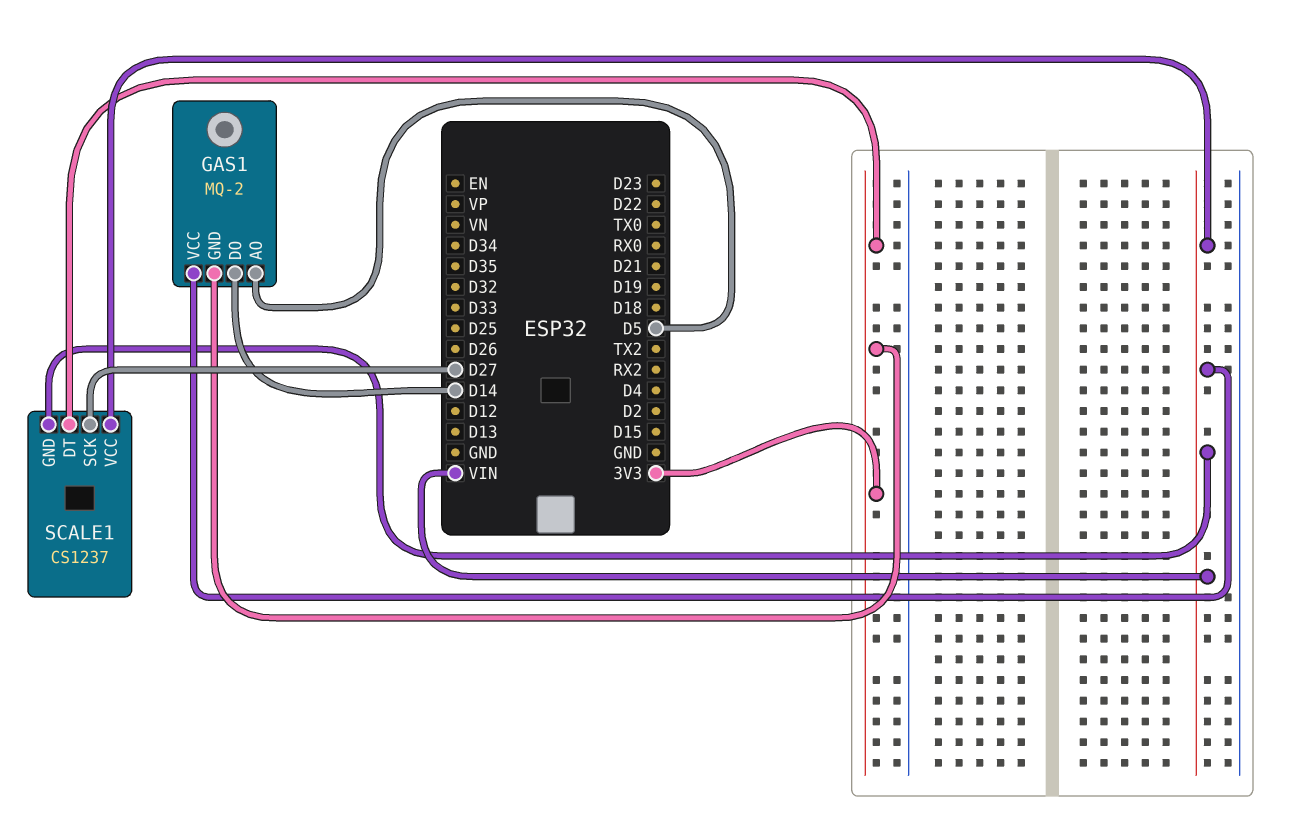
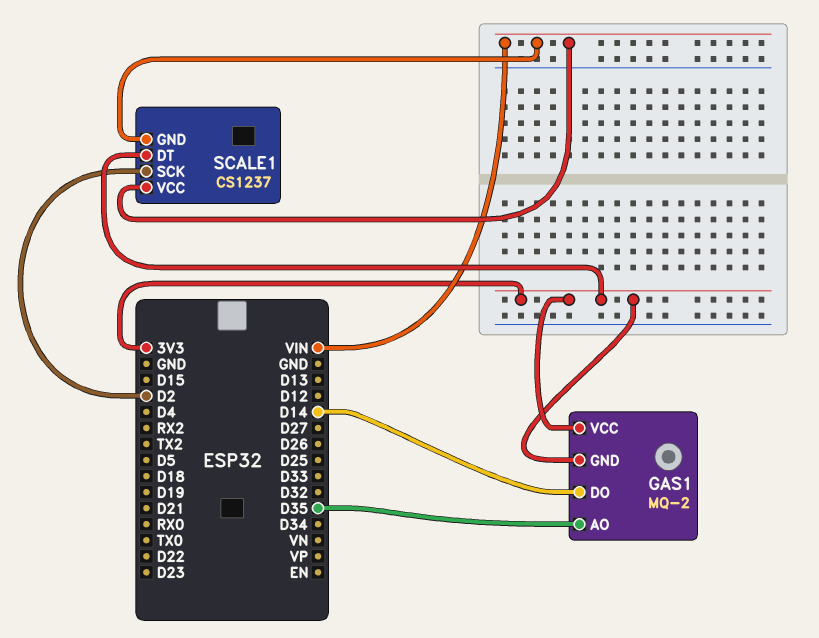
GAS1 pin AO: D5 -> D35
GAS1 pin VCC: VIN -> 3V3
SCALE1 pin SCK: D27 -> D2

